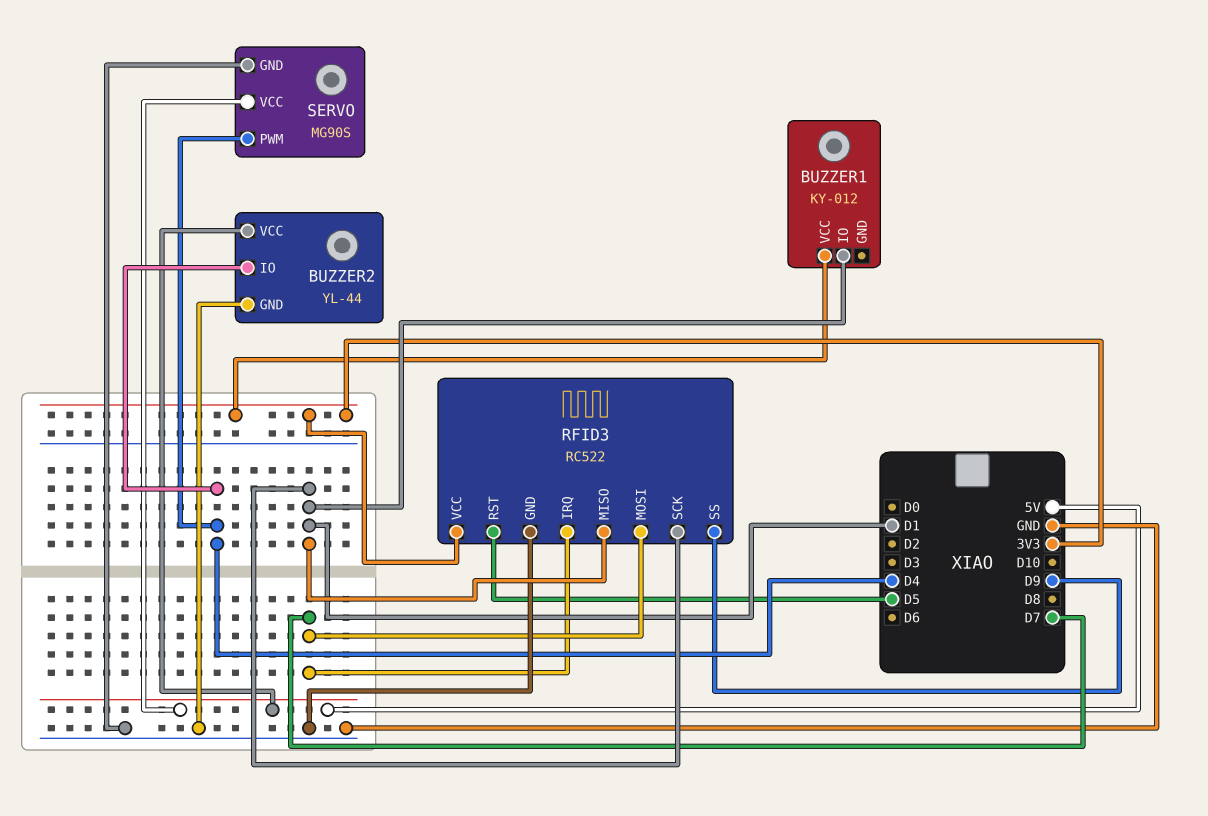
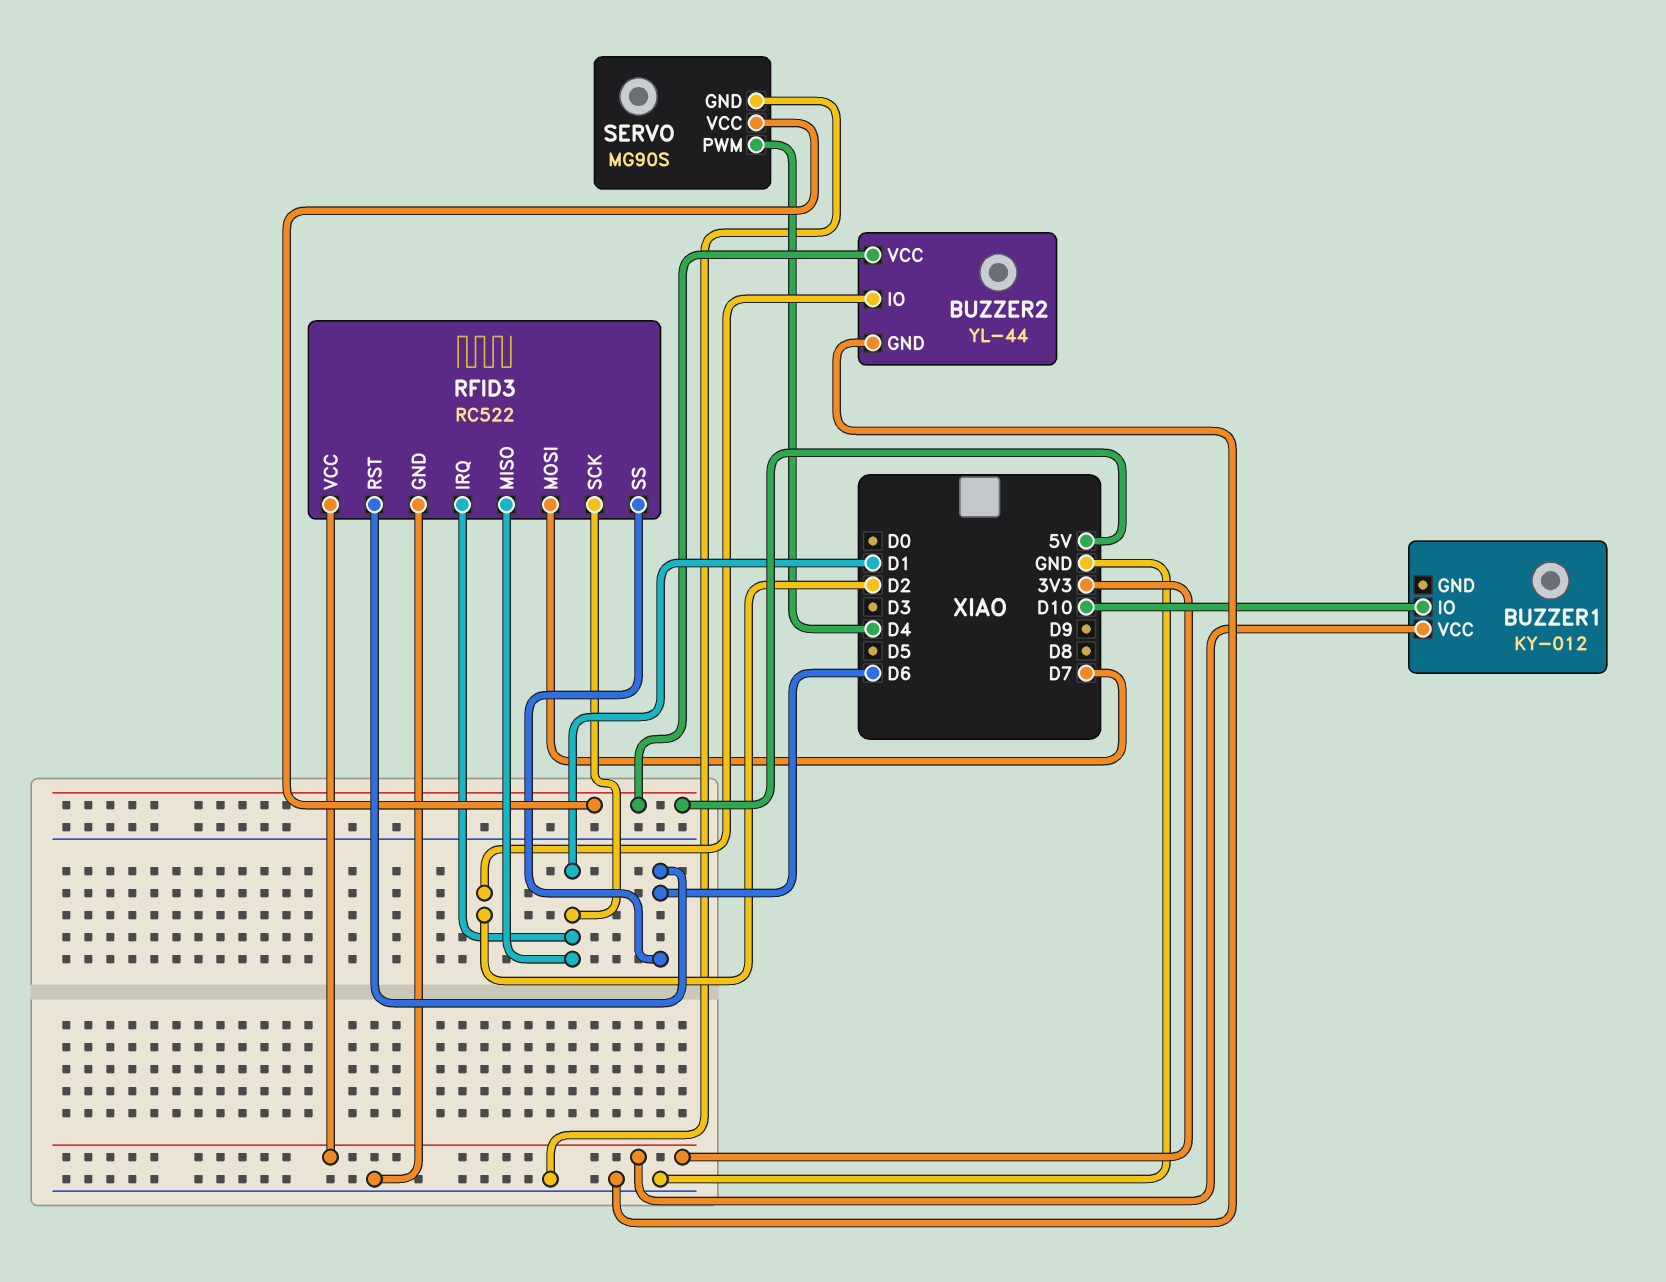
BUZZER1 pin IO: D1 -> D10
BUZZER2 pin IO: D4 -> D2
RFID3 pin IRQ: D7 -> D1
RFID3 pin RST: D5 -> D6
RFID3 pin SS: D9 -> D6

